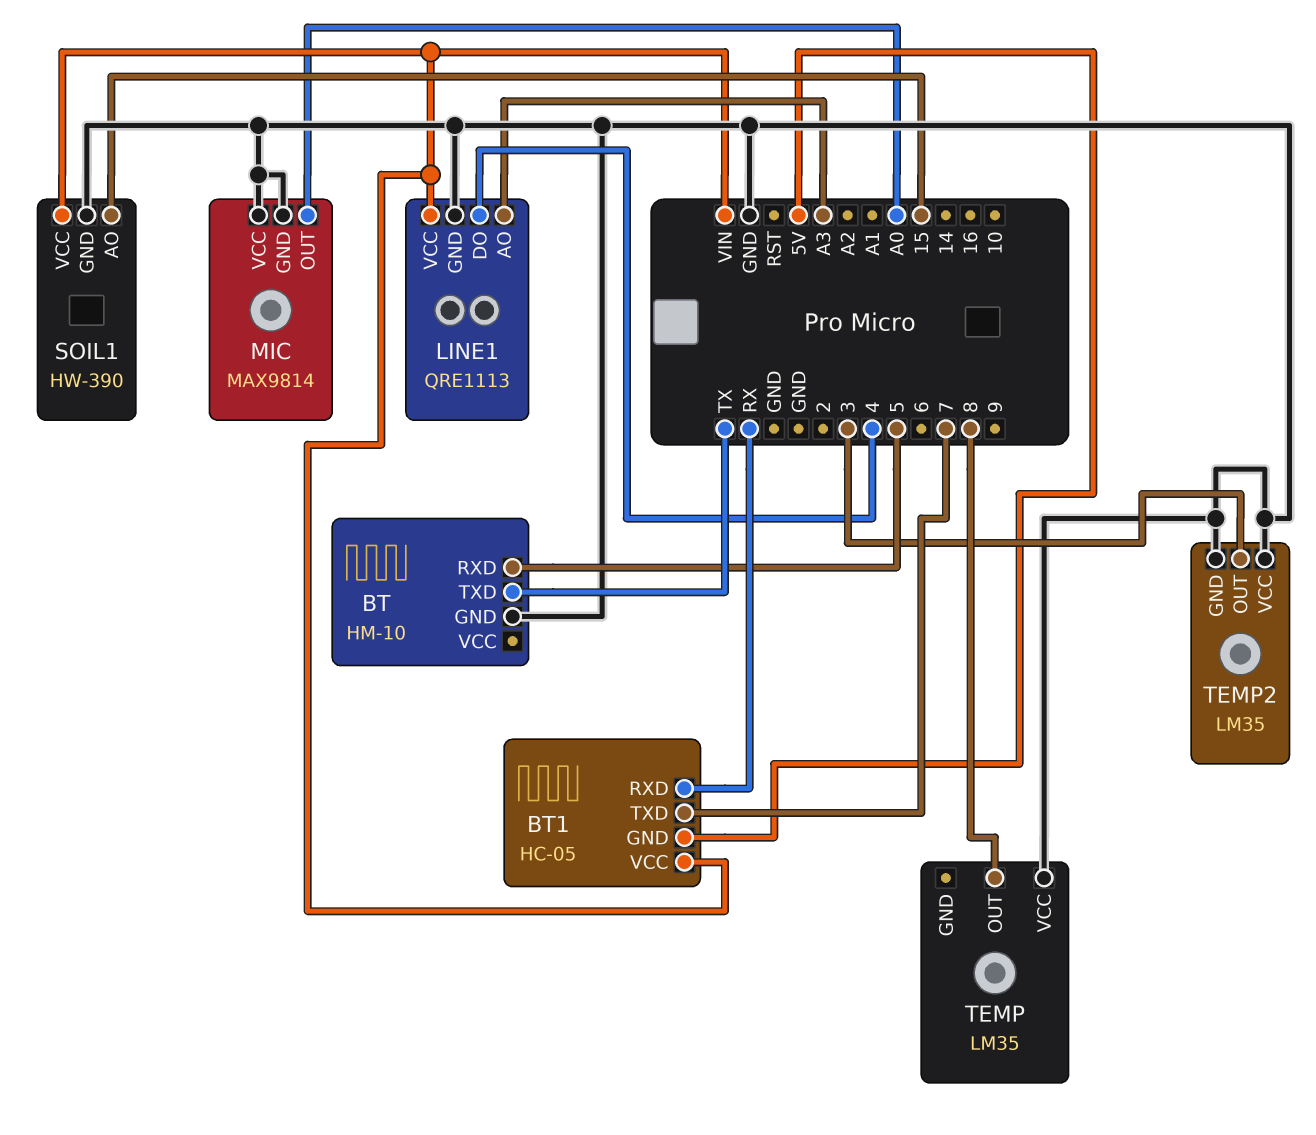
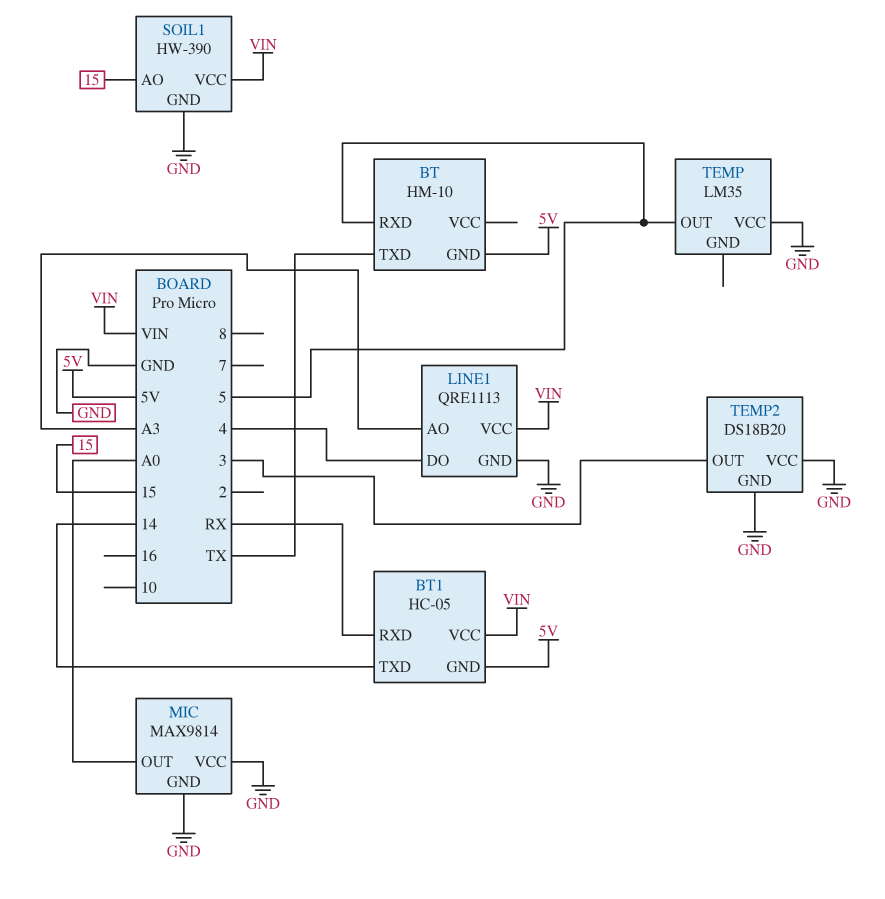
BT pin GND: GND -> 5V
BT1 pin TXD: 7 -> 14
TEMP pin OUT: 8 -> 5
TEMP2: LM35 -> DS18B20

